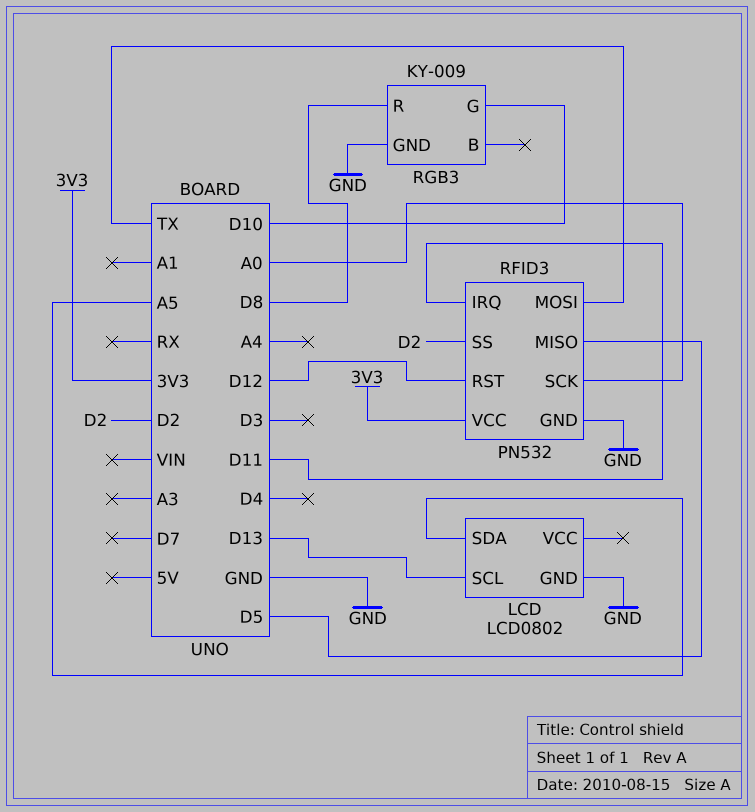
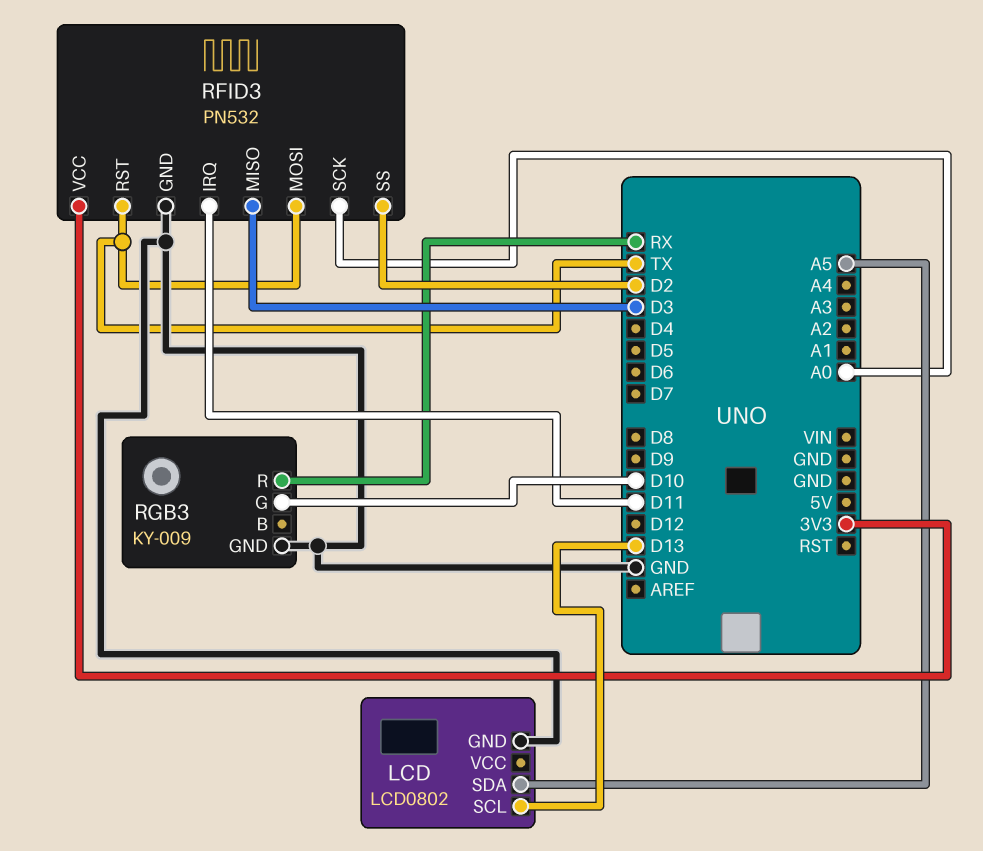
RFID3 pin MISO: D5 -> D3
RFID3 pin RST: D12 -> TX
RGB3 pin R: D8 -> RX

